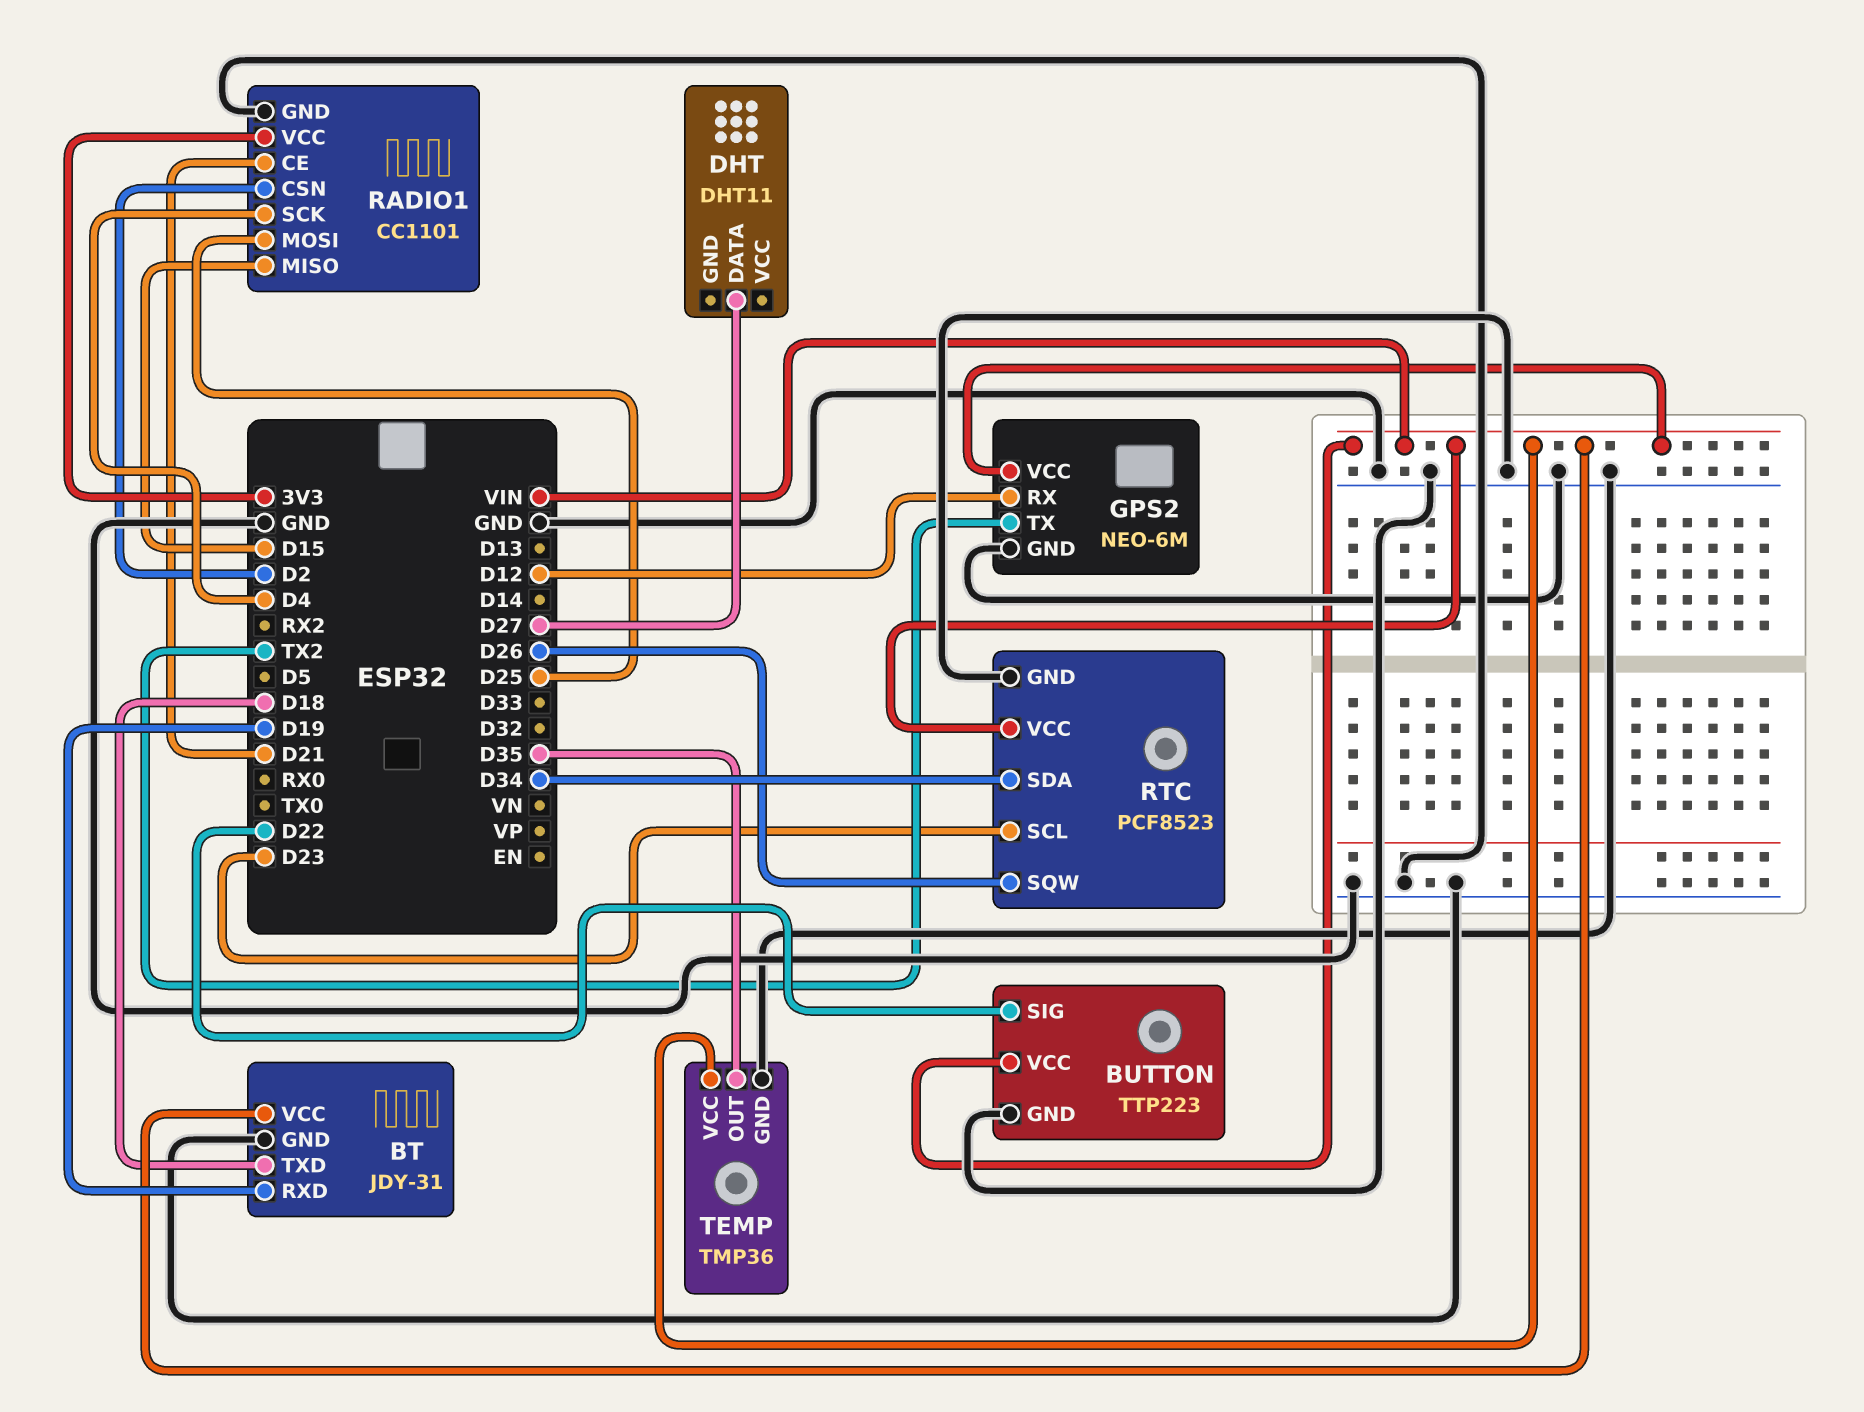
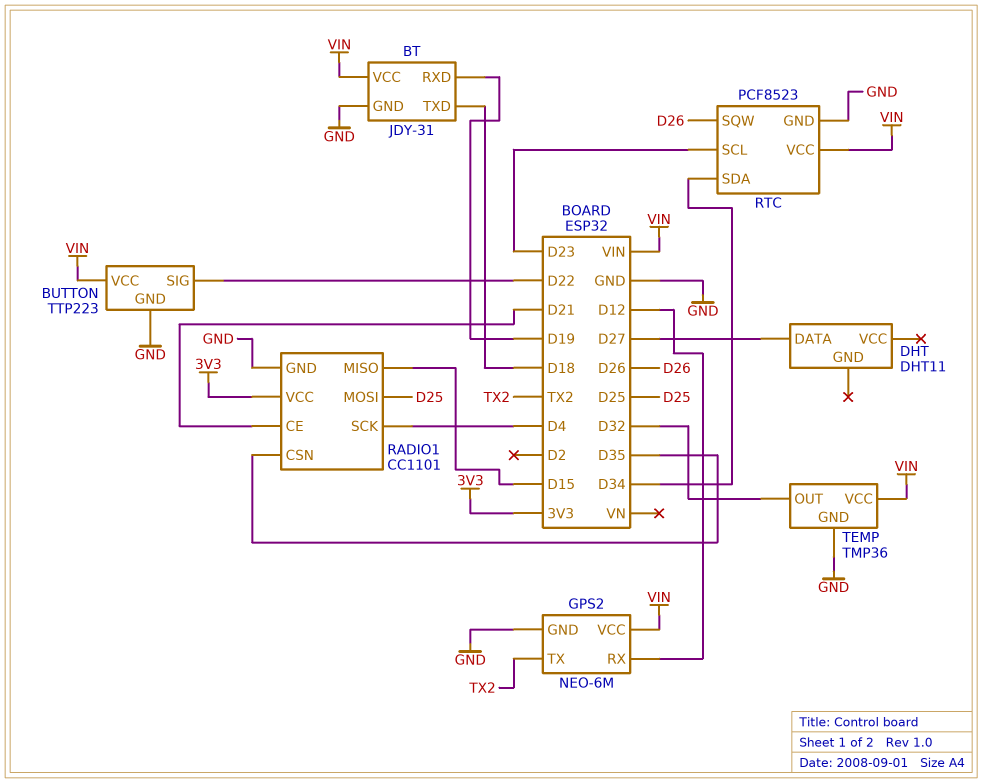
RADIO1 pin CSN: D2 -> D35
TEMP pin OUT: D35 -> D32

